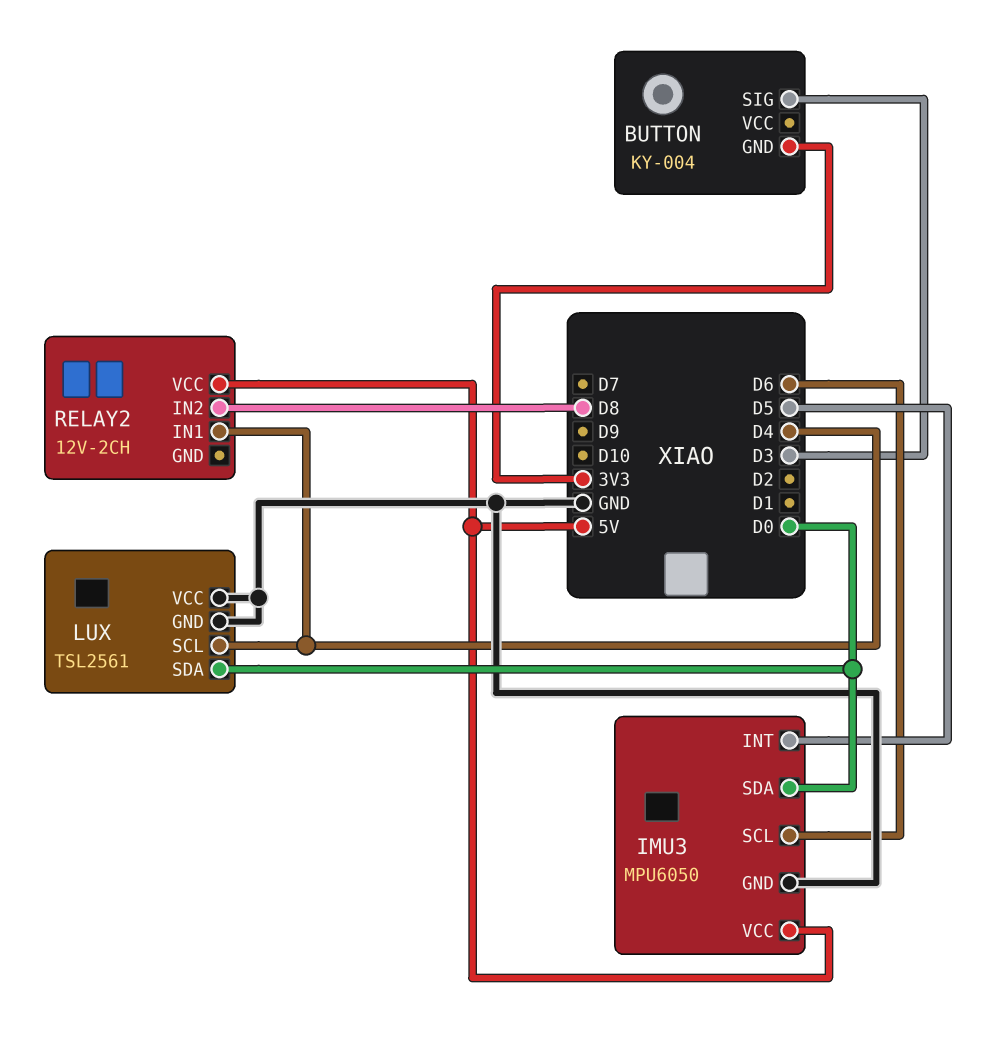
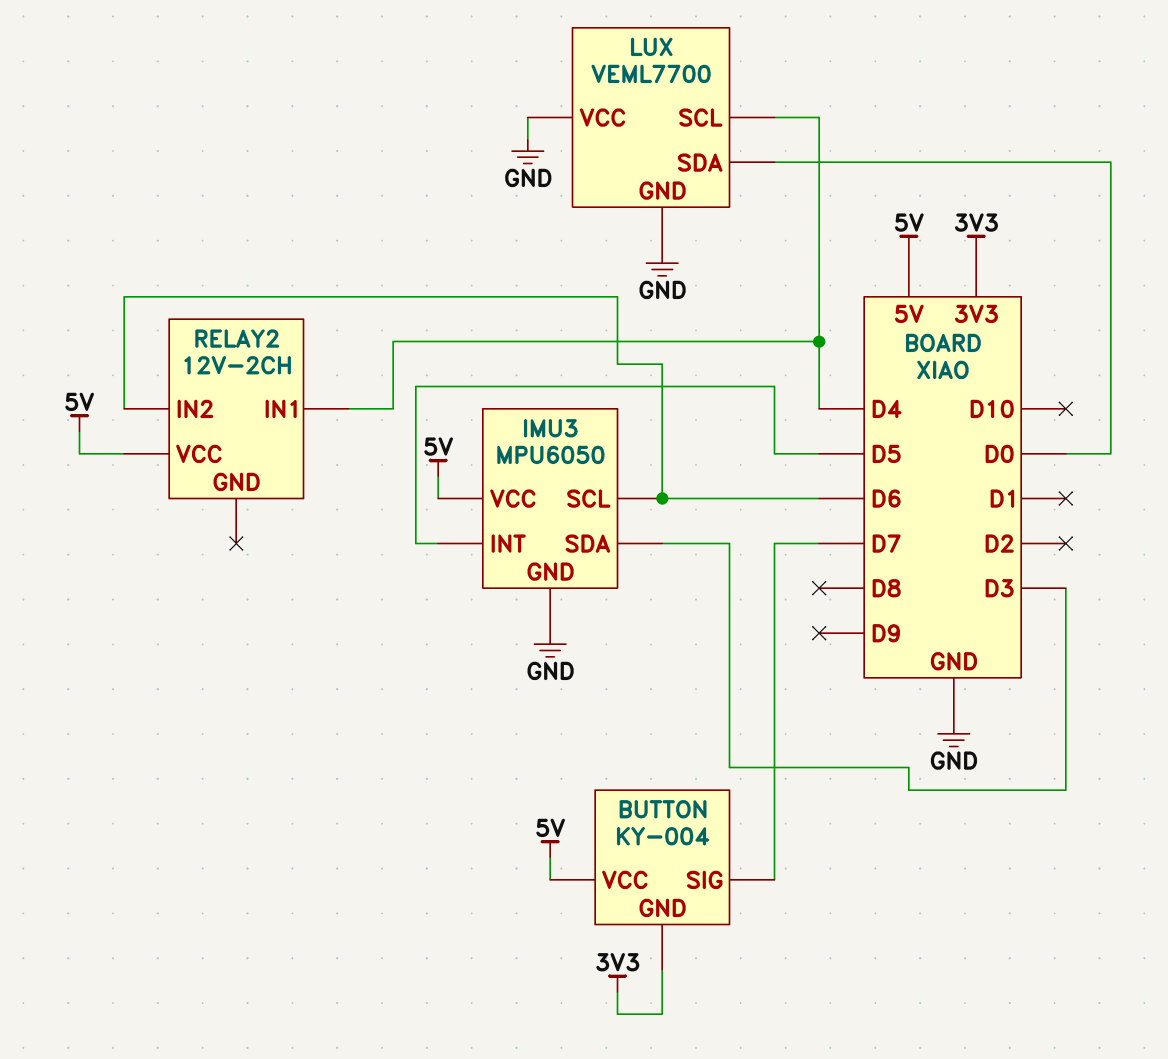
BUTTON pin SIG: D3 -> D7
BUTTON pin VCC: none -> 5V
IMU3 pin SDA: D0 -> D3
LUX: TSL2561 -> VEML7700
RELAY2 pin IN2: D8 -> D6

